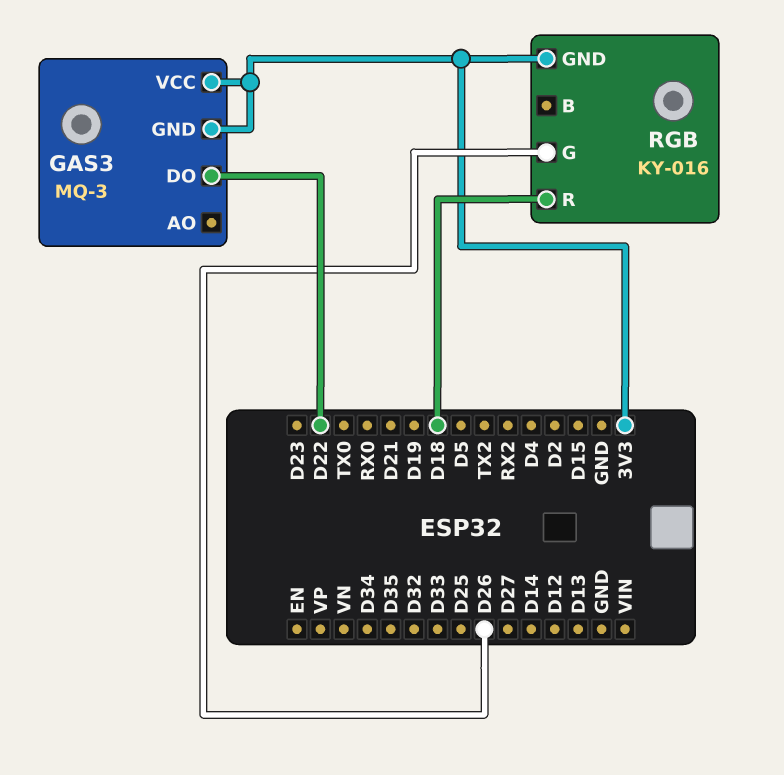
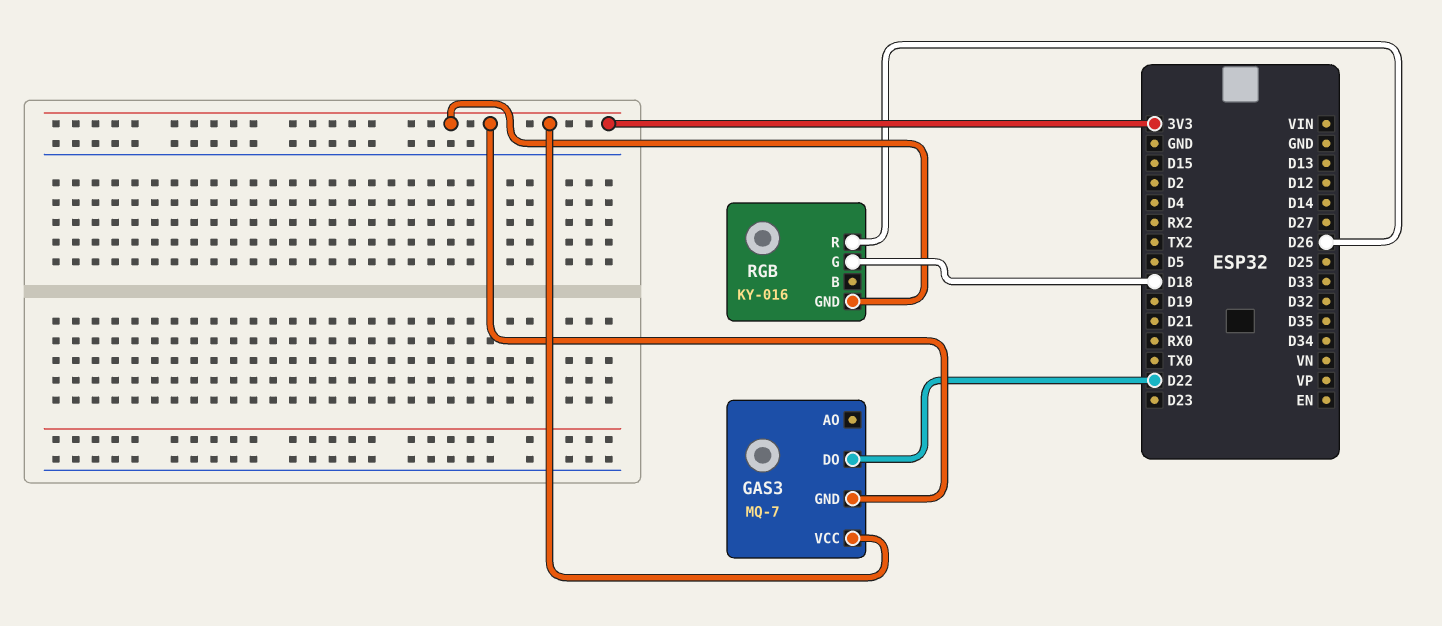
GAS3: MQ-3 -> MQ-7
RGB pin G: D26 -> D18
RGB pin R: D18 -> D26

